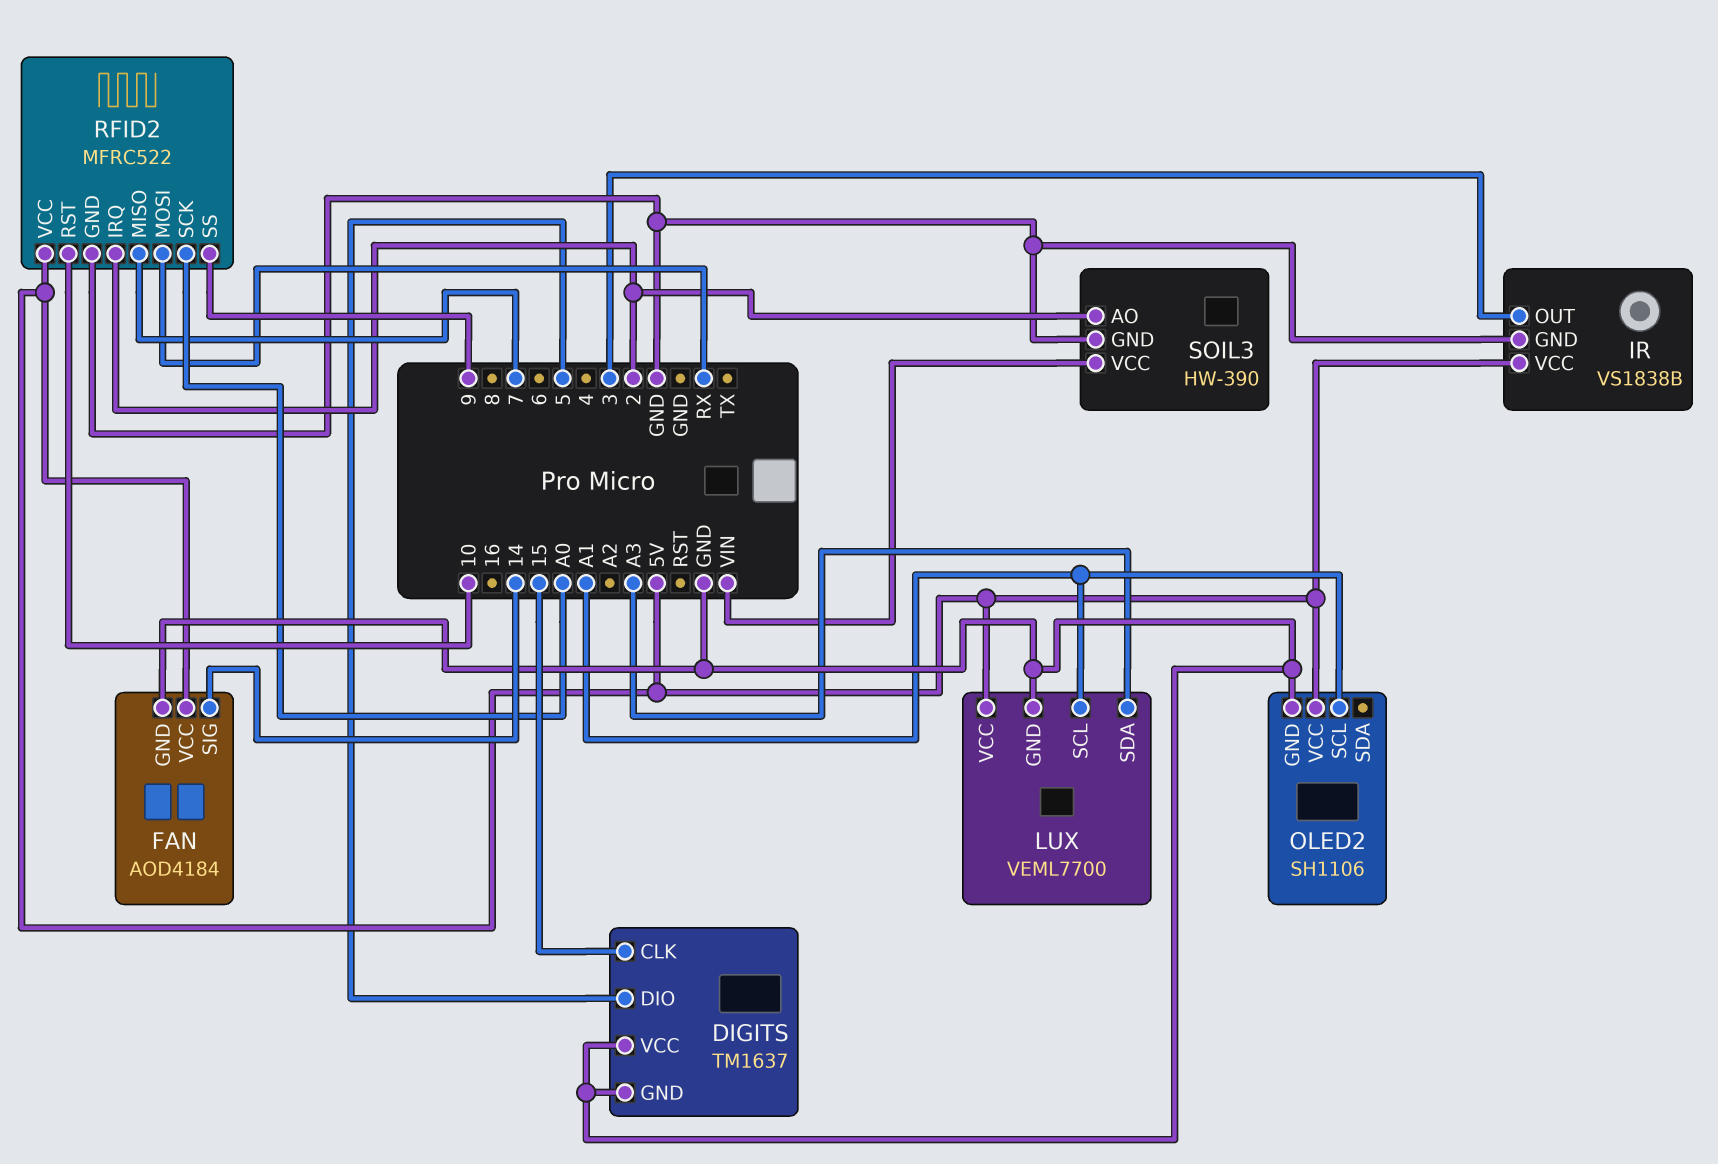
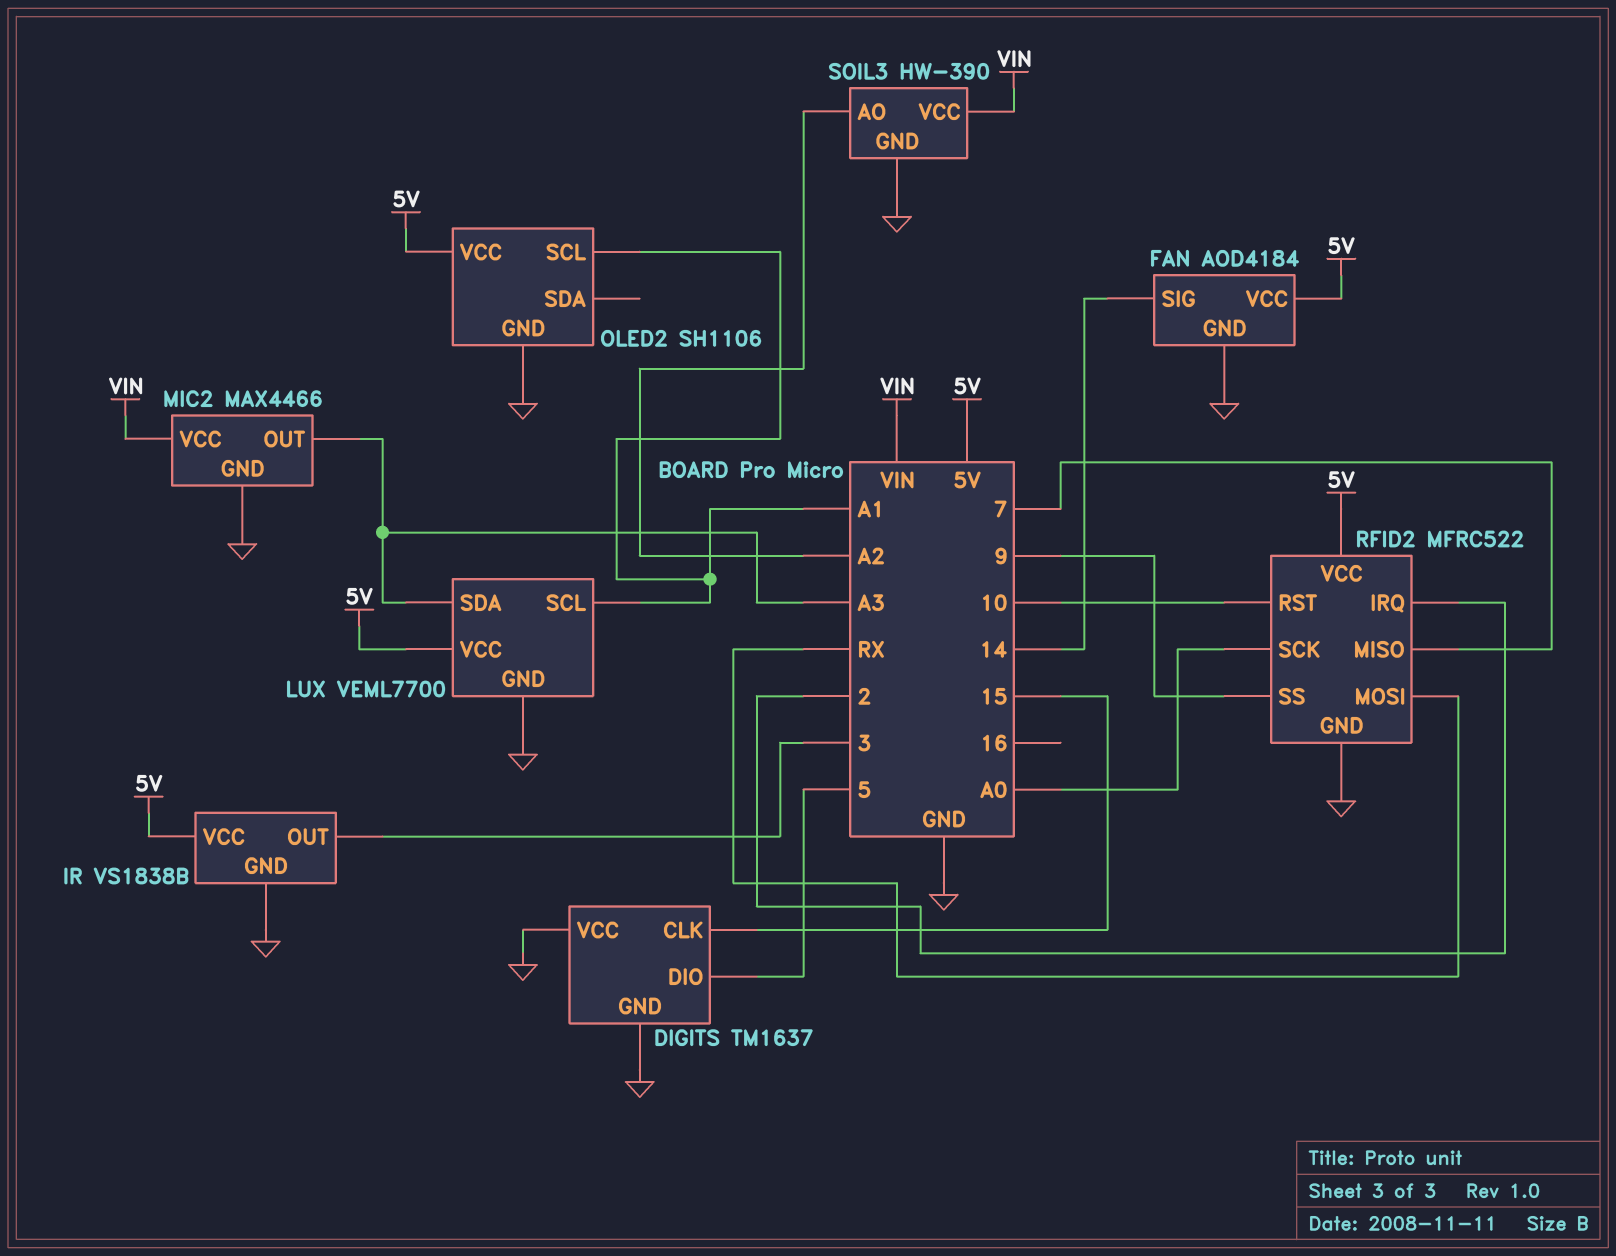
MIC2: none -> MAX4466
MIC2 pin GND: none -> GND
MIC2 pin OUT: none -> A3
MIC2 pin VCC: none -> VIN
SOIL3 pin AO: 2 -> A2

